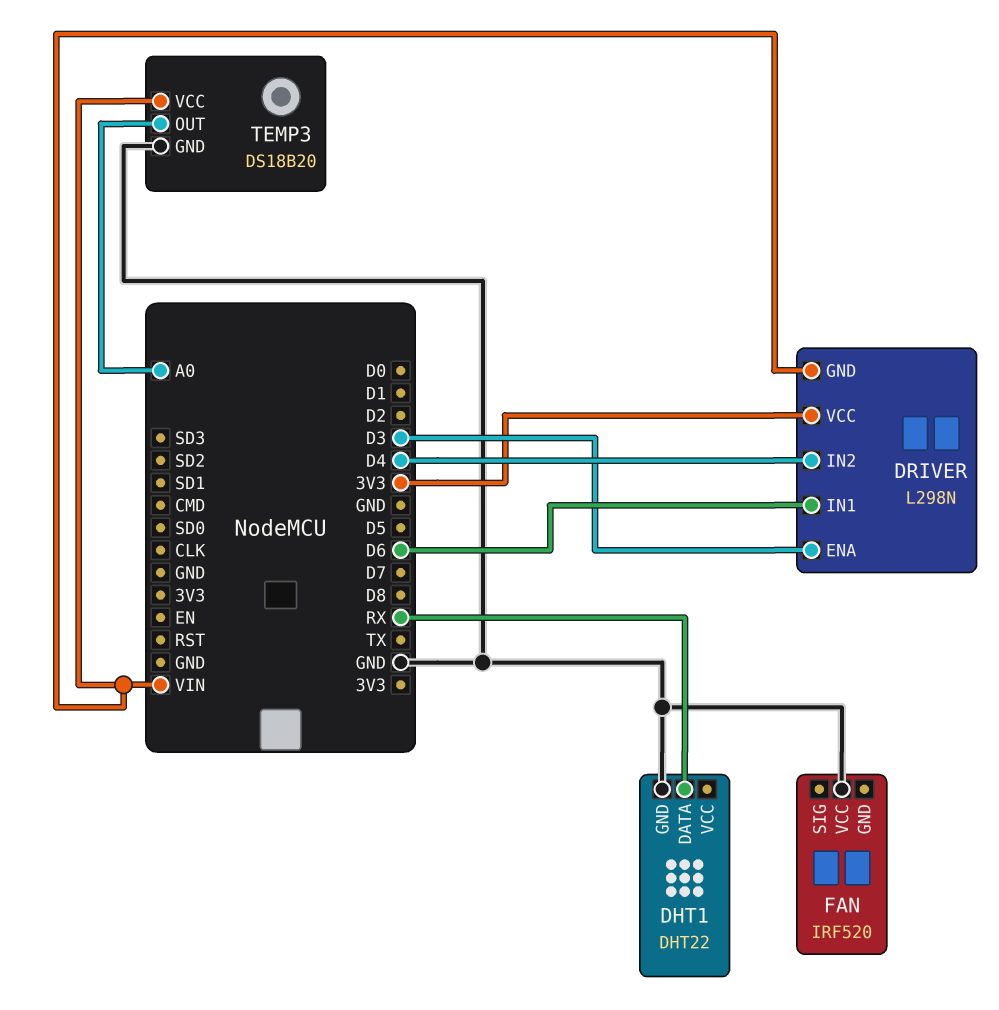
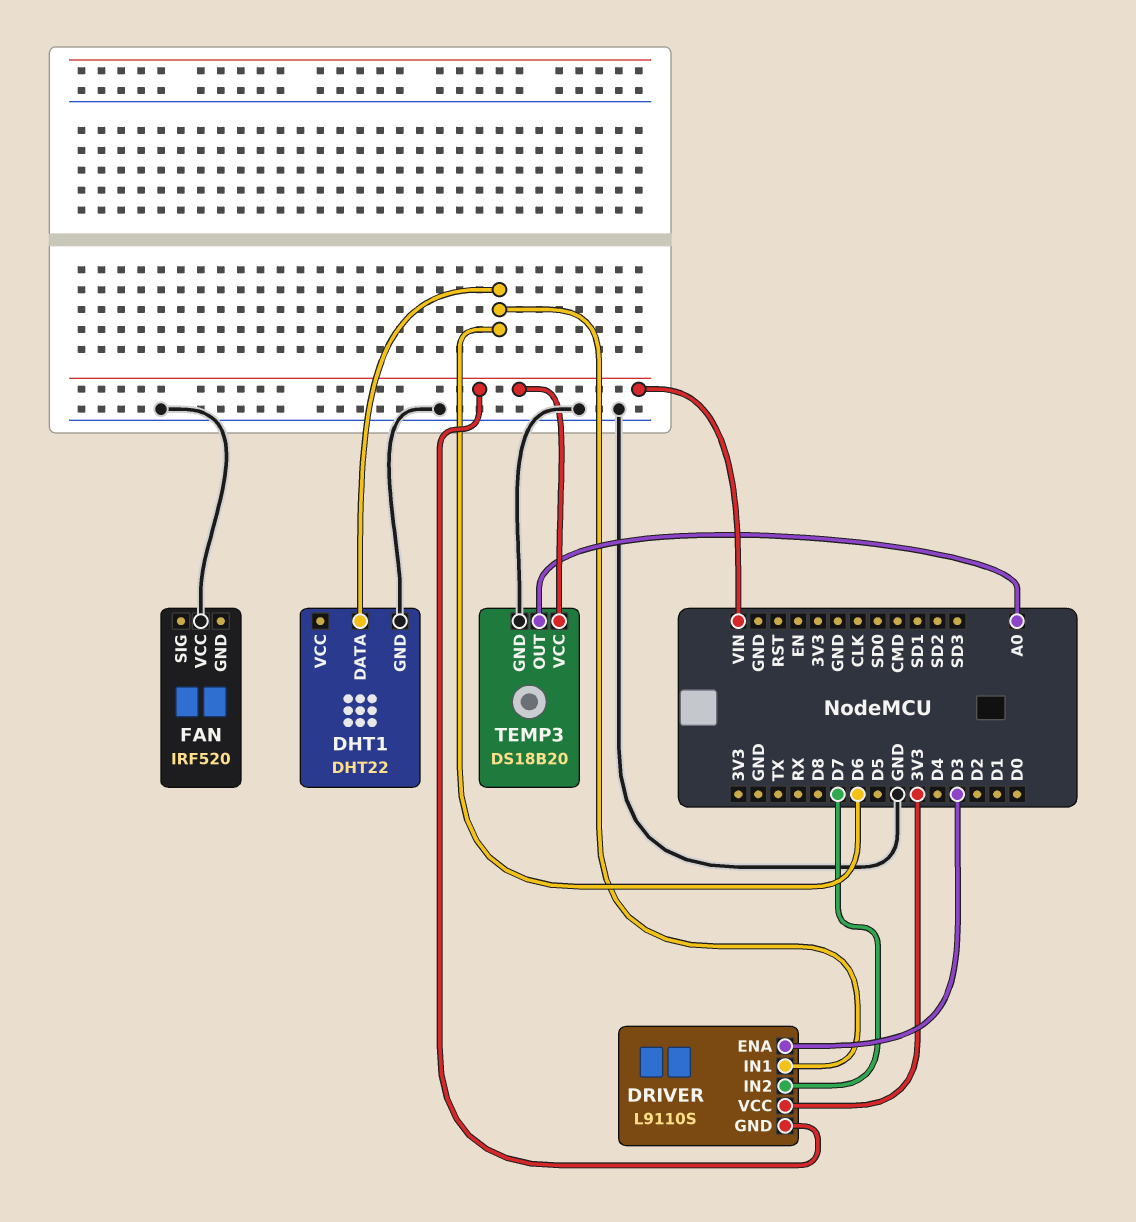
DHT1 pin DATA: RX -> D6
DRIVER: L298N -> L9110S
DRIVER pin IN2: D4 -> D7

